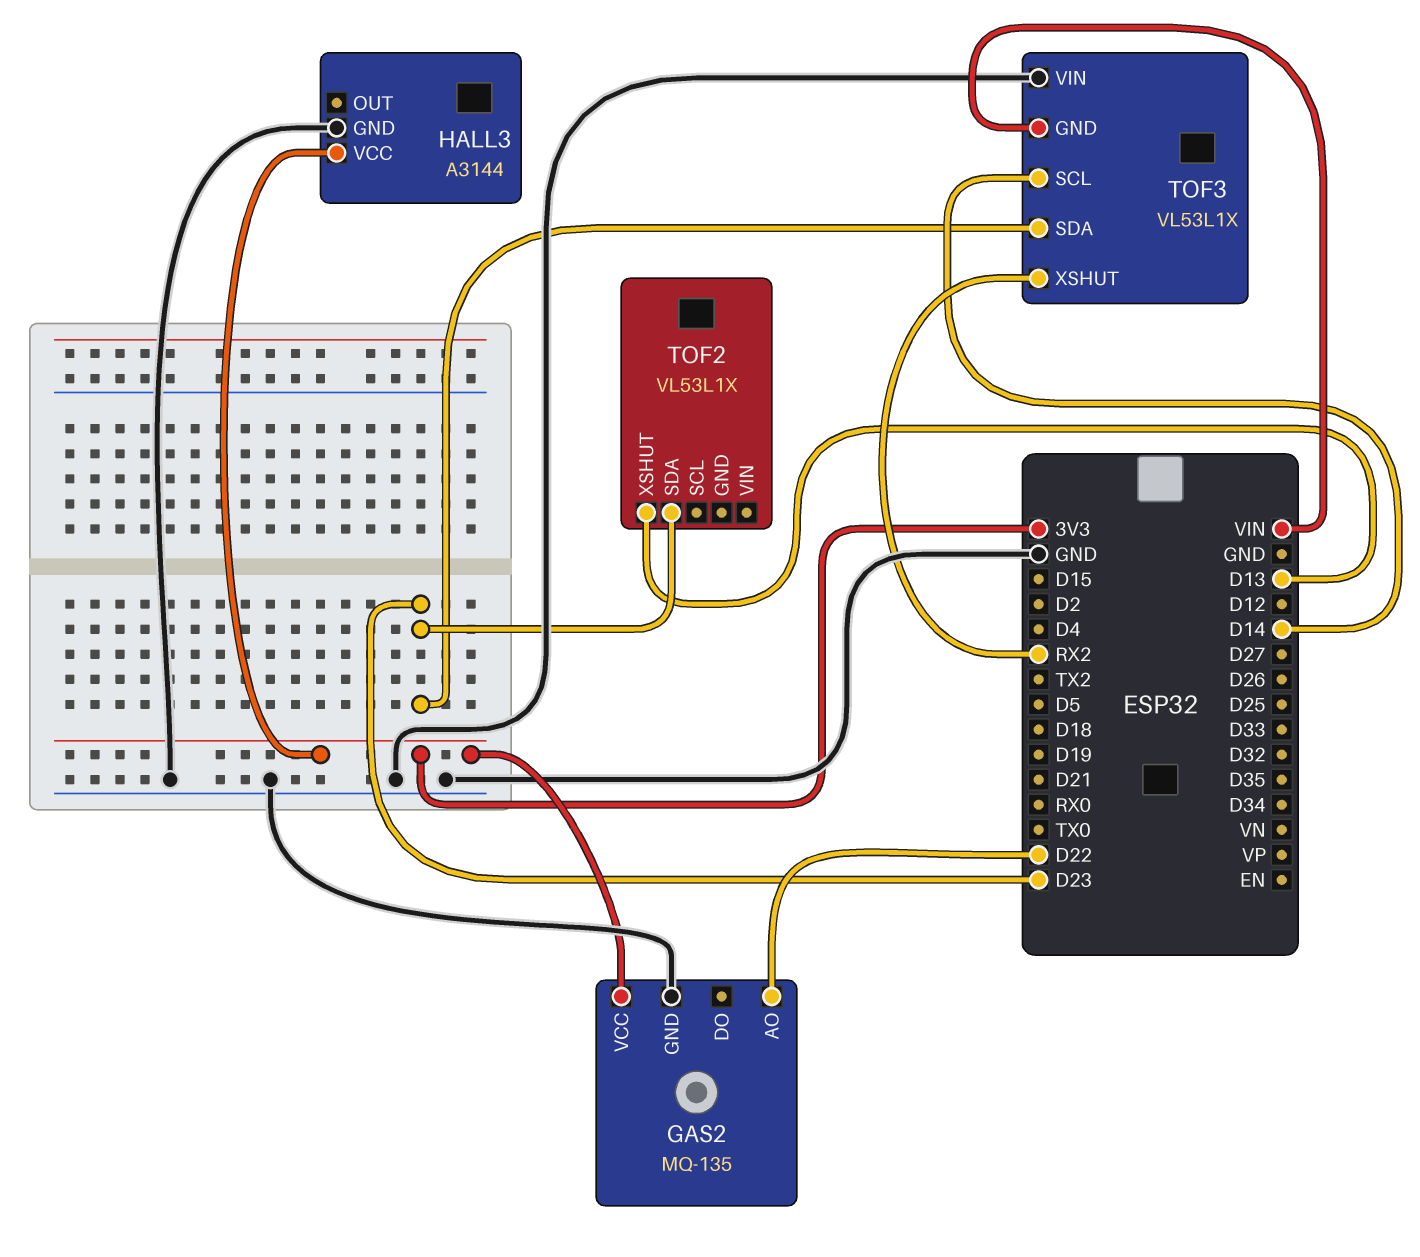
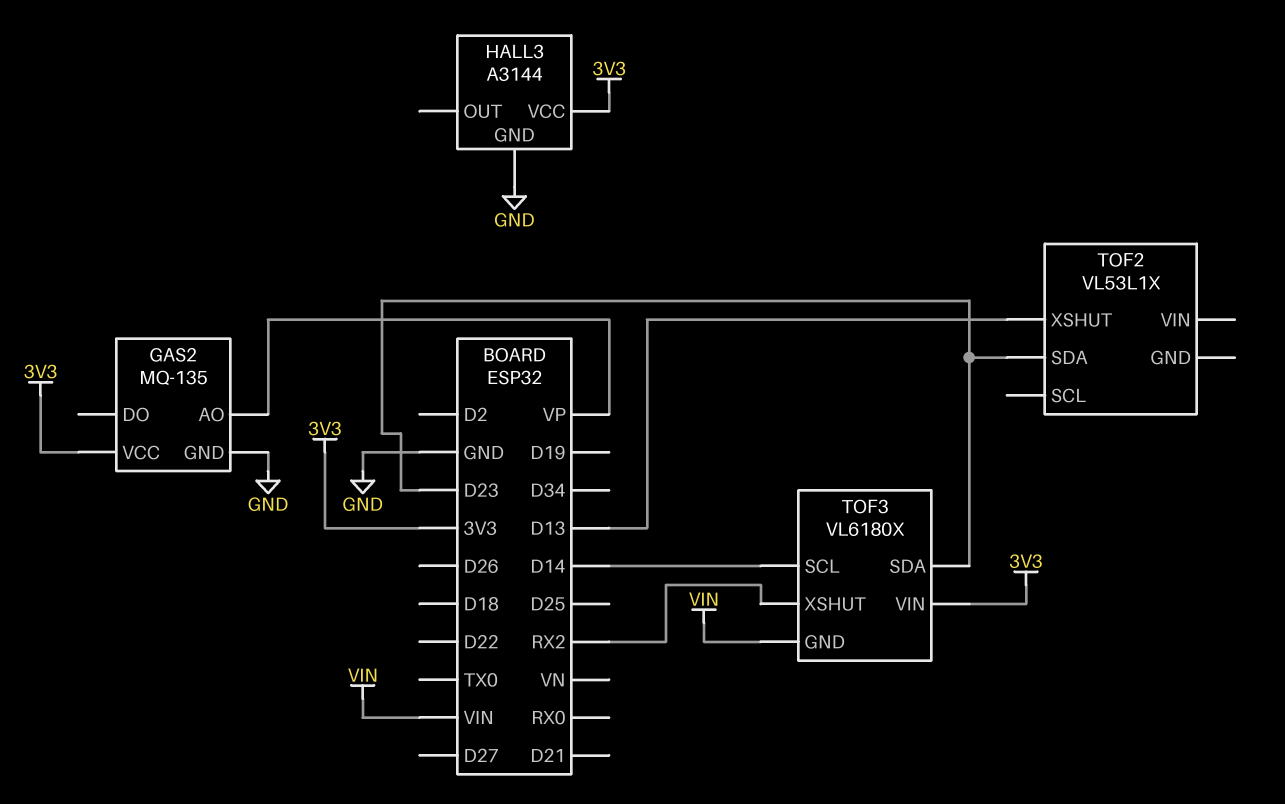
GAS2 pin AO: D22 -> VP
TOF3: VL53L1X -> VL6180X
TOF3 pin VIN: GND -> 3V3

